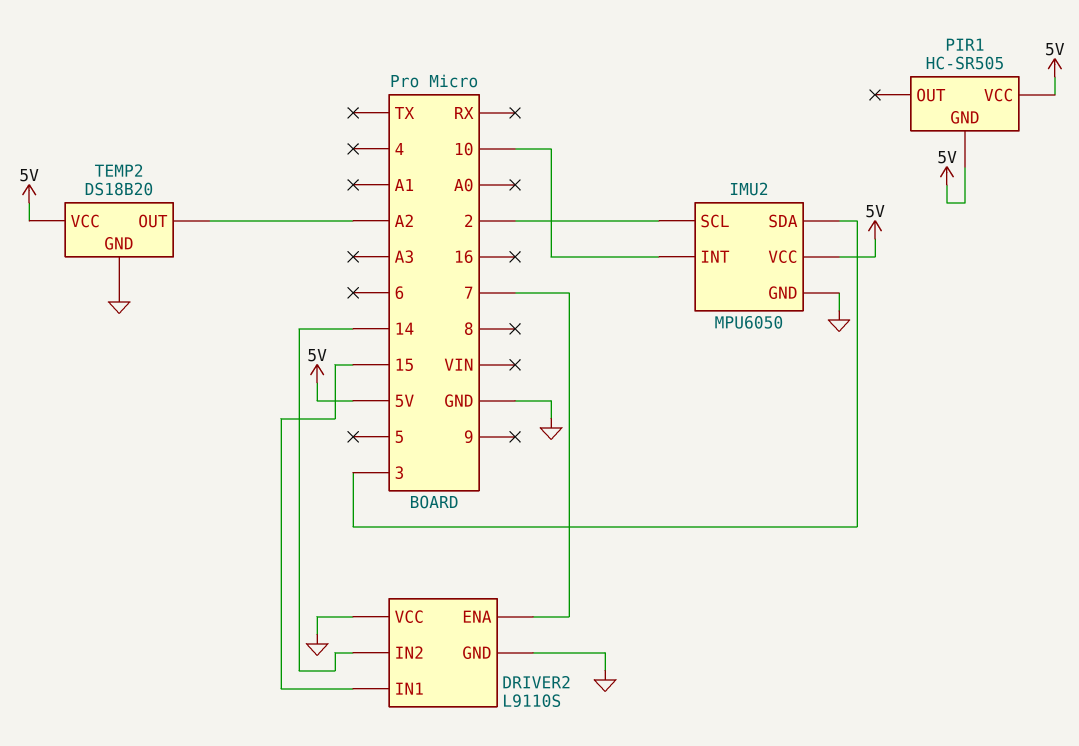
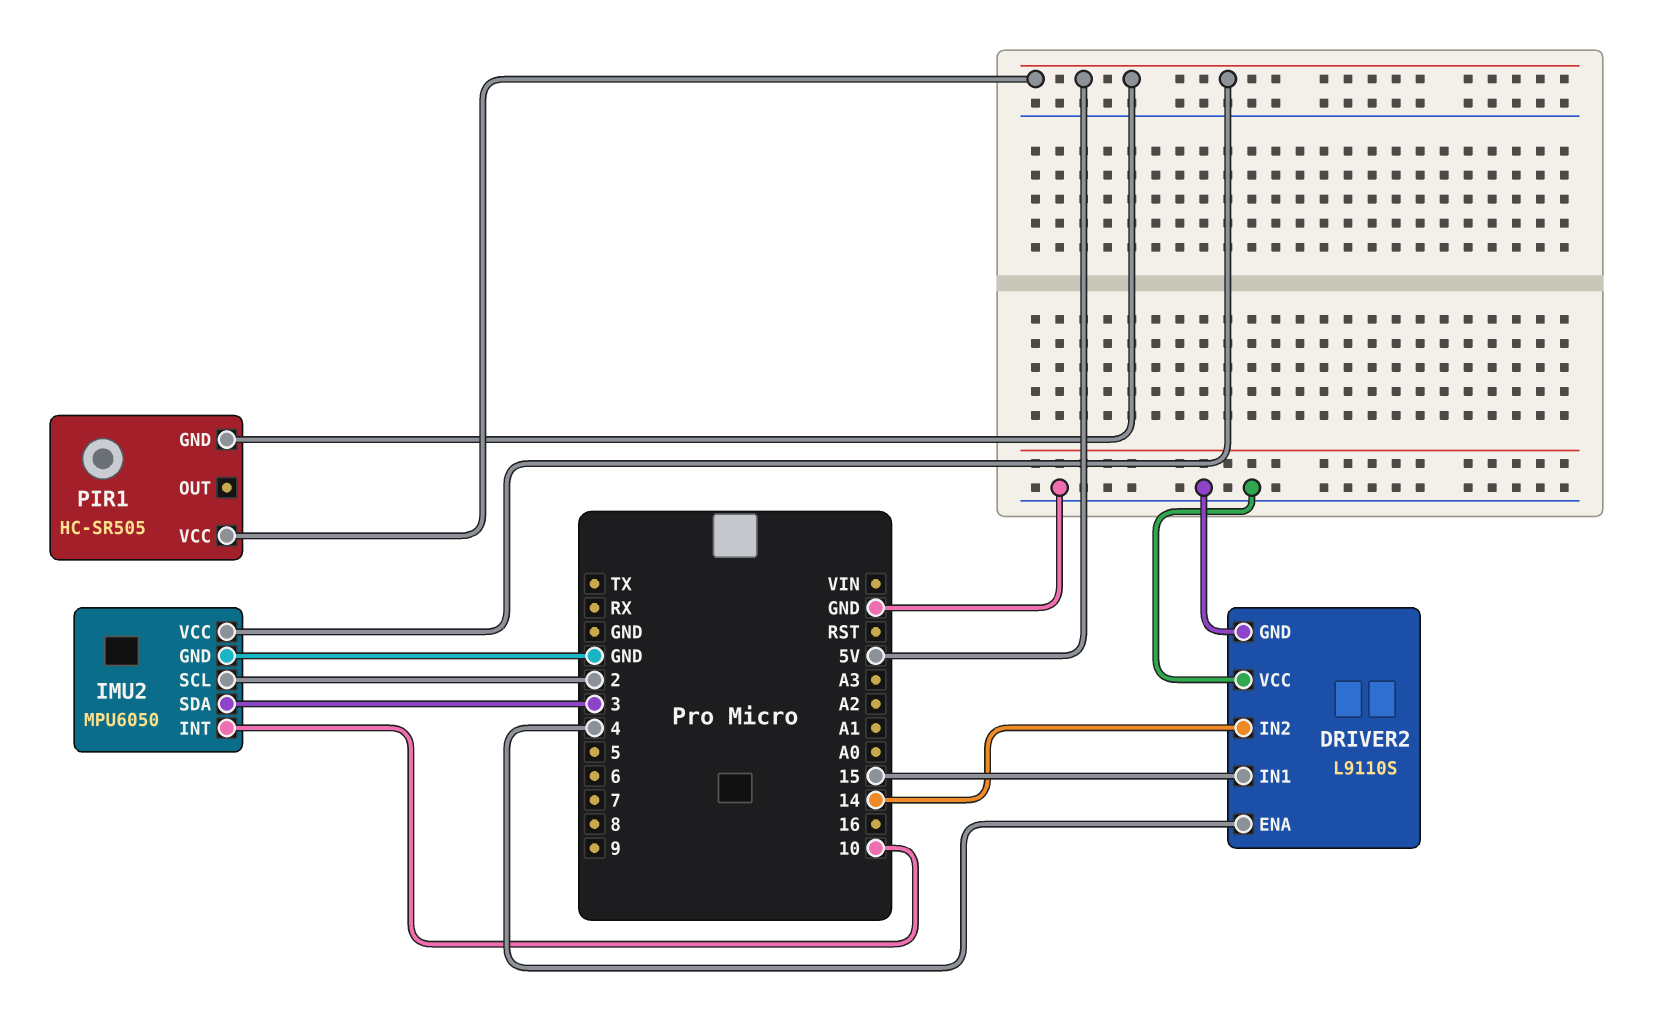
DRIVER2 pin ENA: 7 -> 4
TEMP2: DS18B20 -> none
TEMP2 pin GND: GND -> none
TEMP2 pin OUT: A2 -> none
TEMP2 pin VCC: 5V -> none

